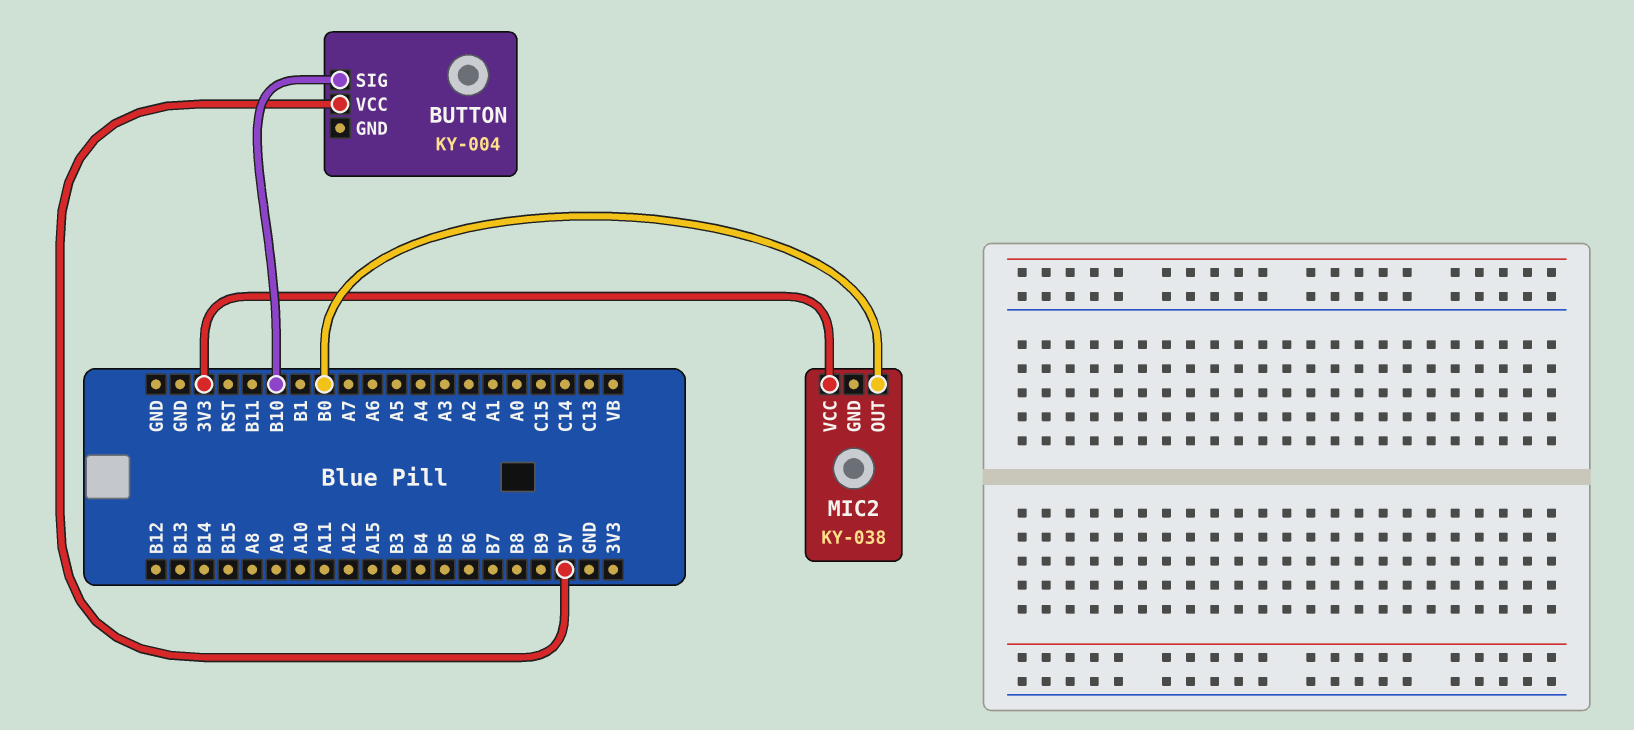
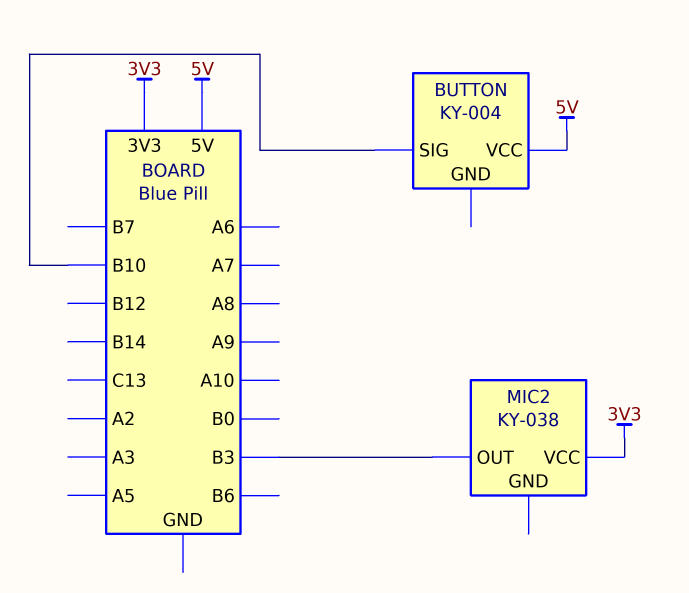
MIC2 pin OUT: B0 -> B3

